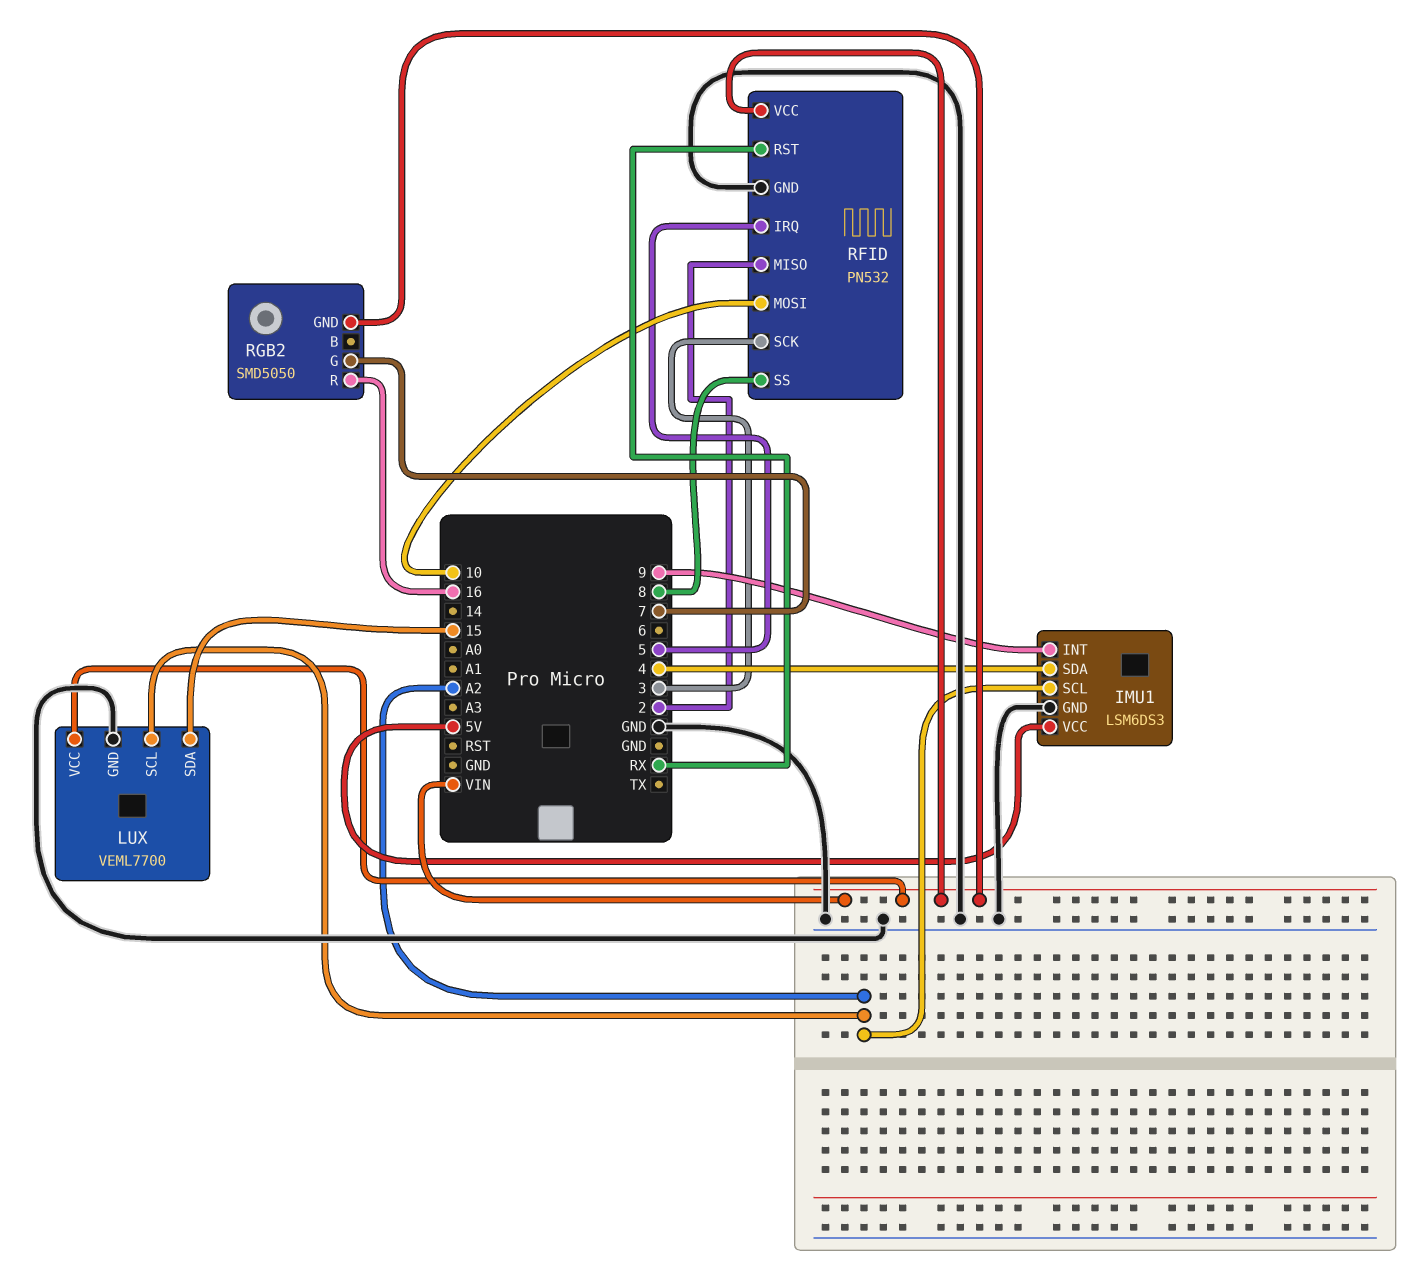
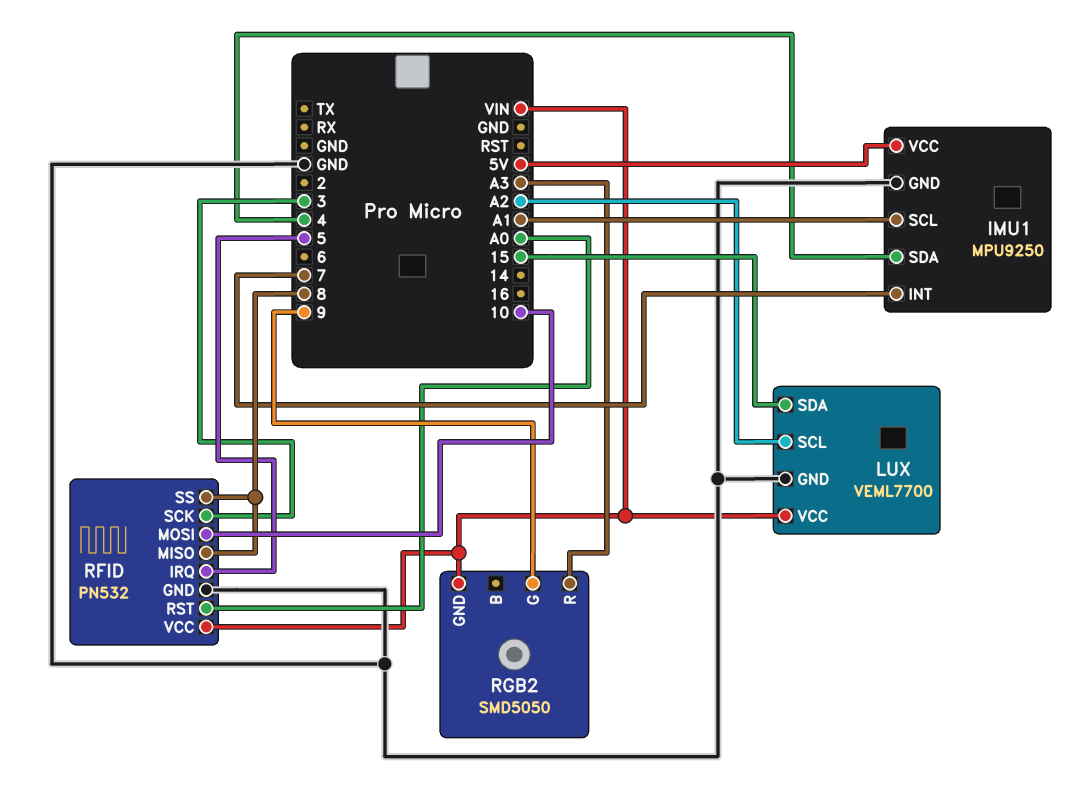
IMU1: LSM6DS3 -> MPU9250
IMU1 pin INT: 9 -> 7
IMU1 pin SCL: A2 -> A1
RFID pin MISO: 2 -> 8
RFID pin RST: RX -> A0
RGB2 pin G: 7 -> 9
RGB2 pin R: 16 -> A3

